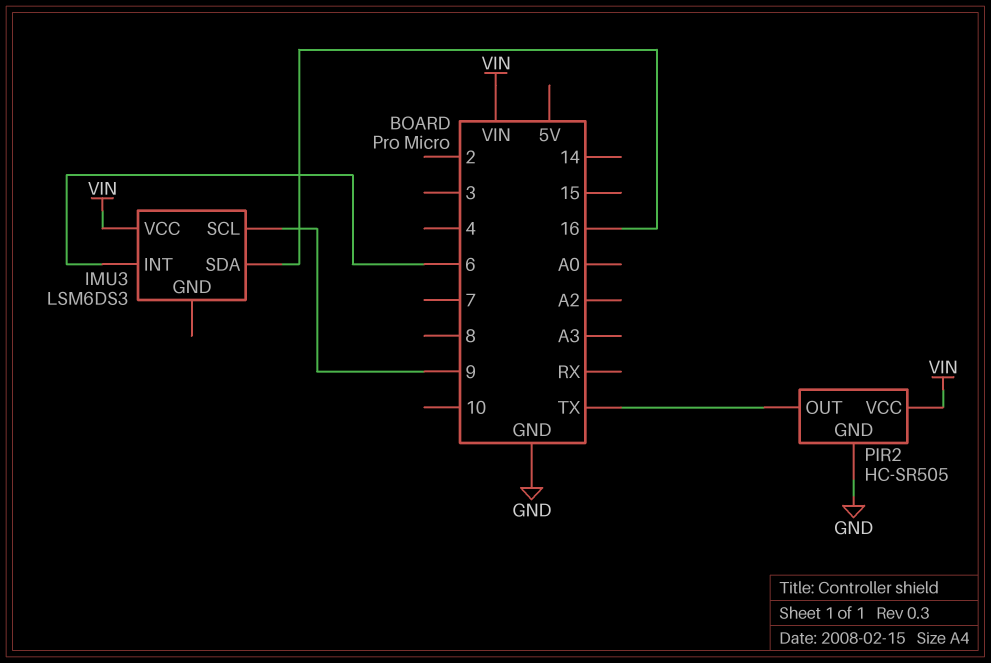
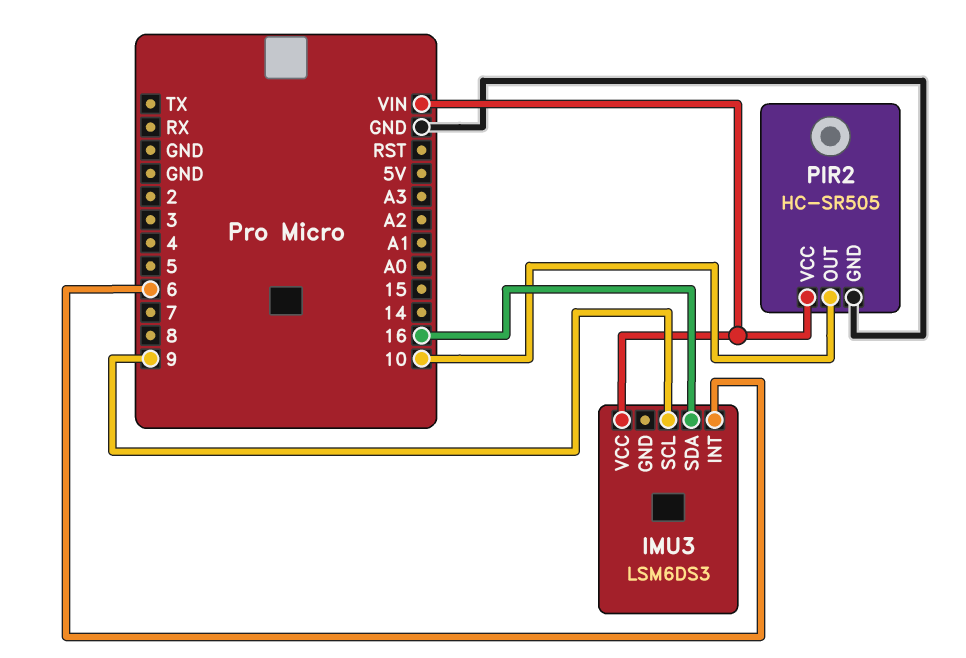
PIR2 pin OUT: TX -> 10

